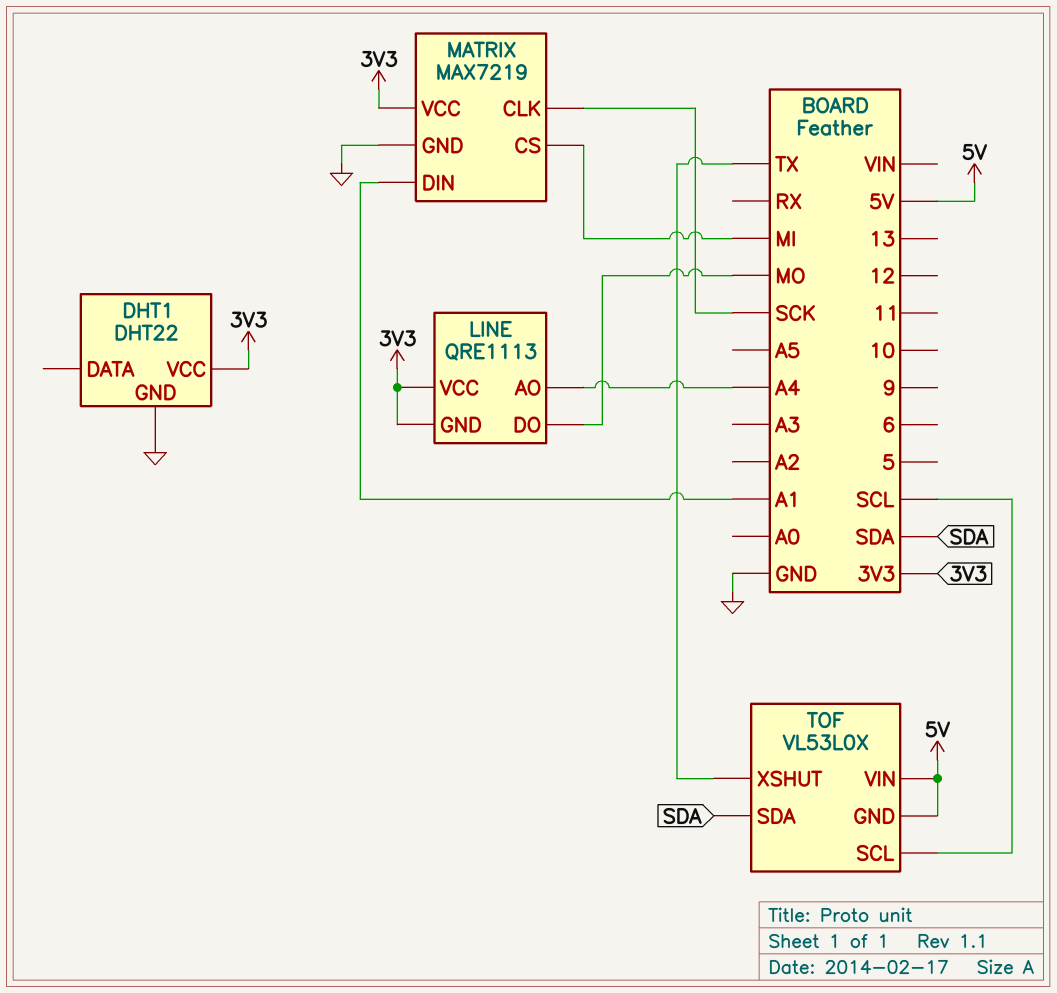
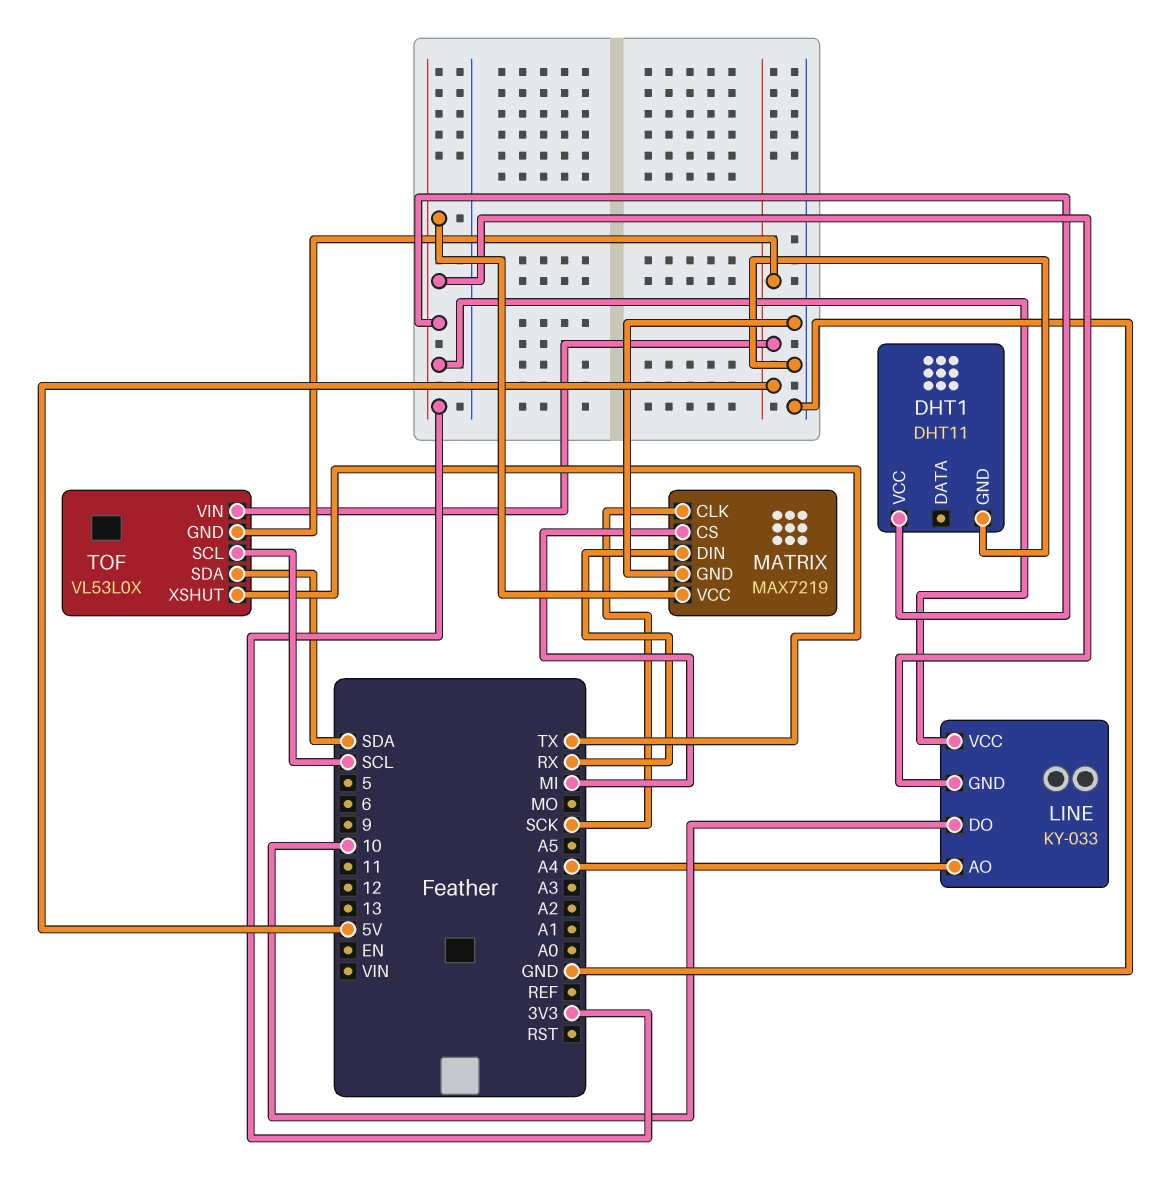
DHT1: DHT22 -> DHT11
LINE: QRE1113 -> KY-033
LINE pin DO: MO -> 10
MATRIX pin DIN: A1 -> RX

